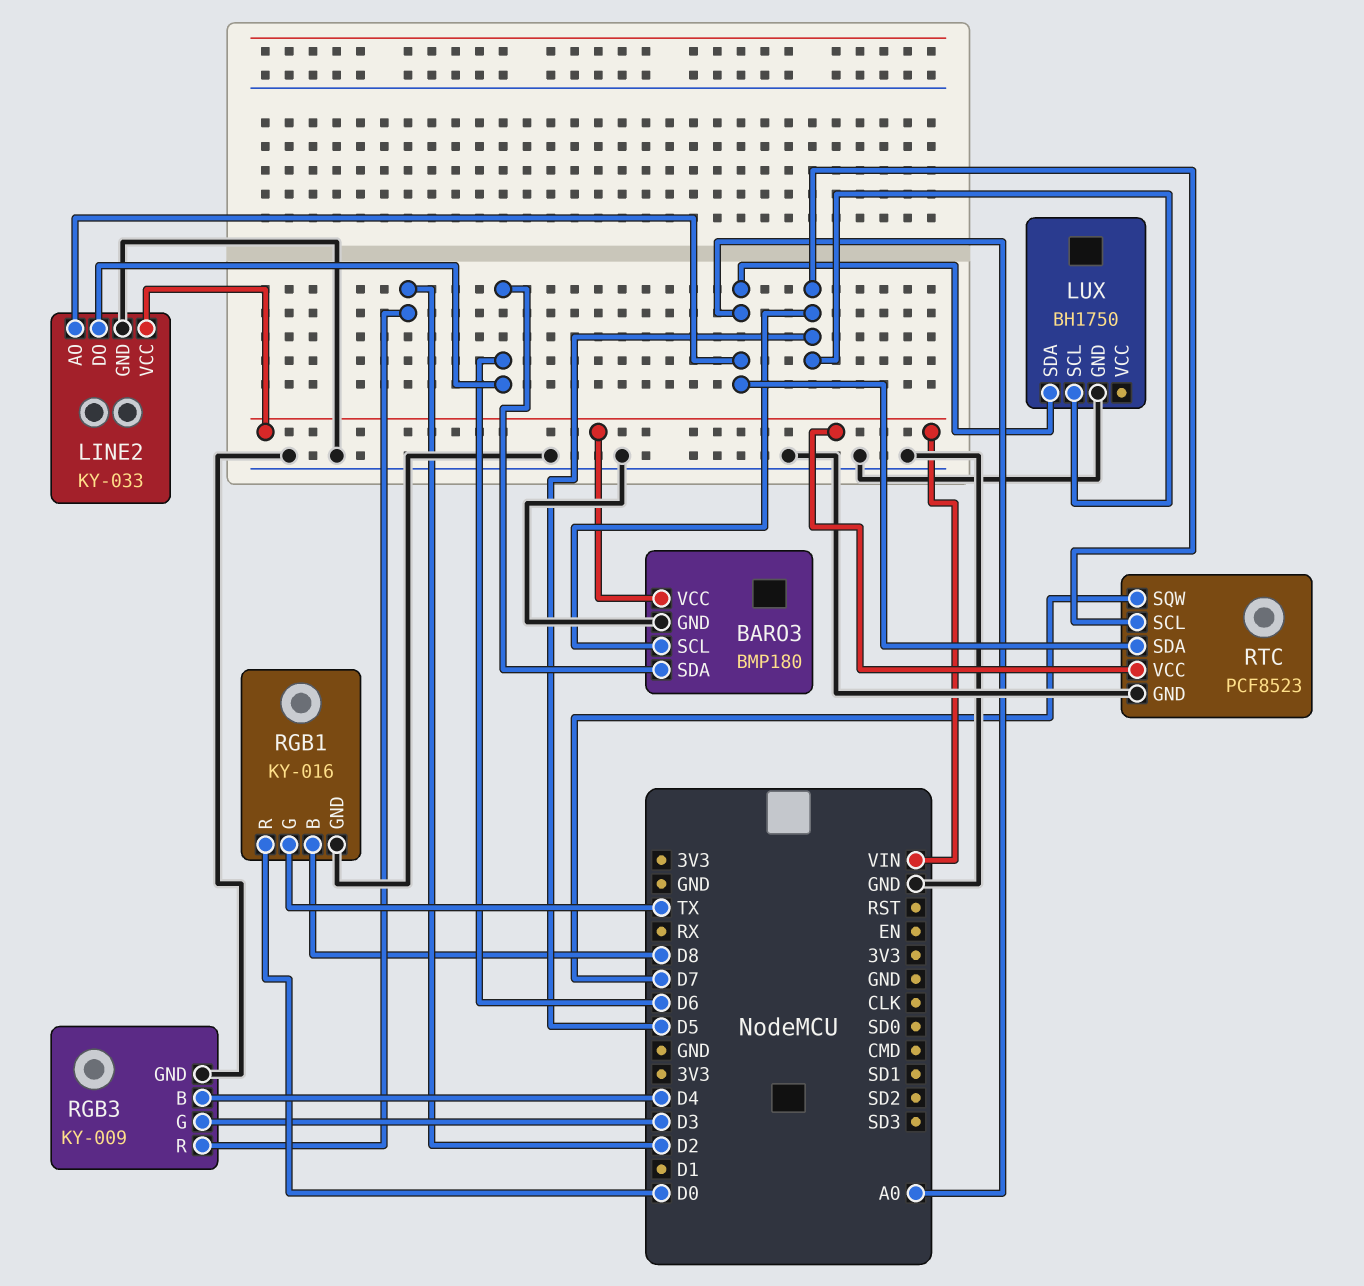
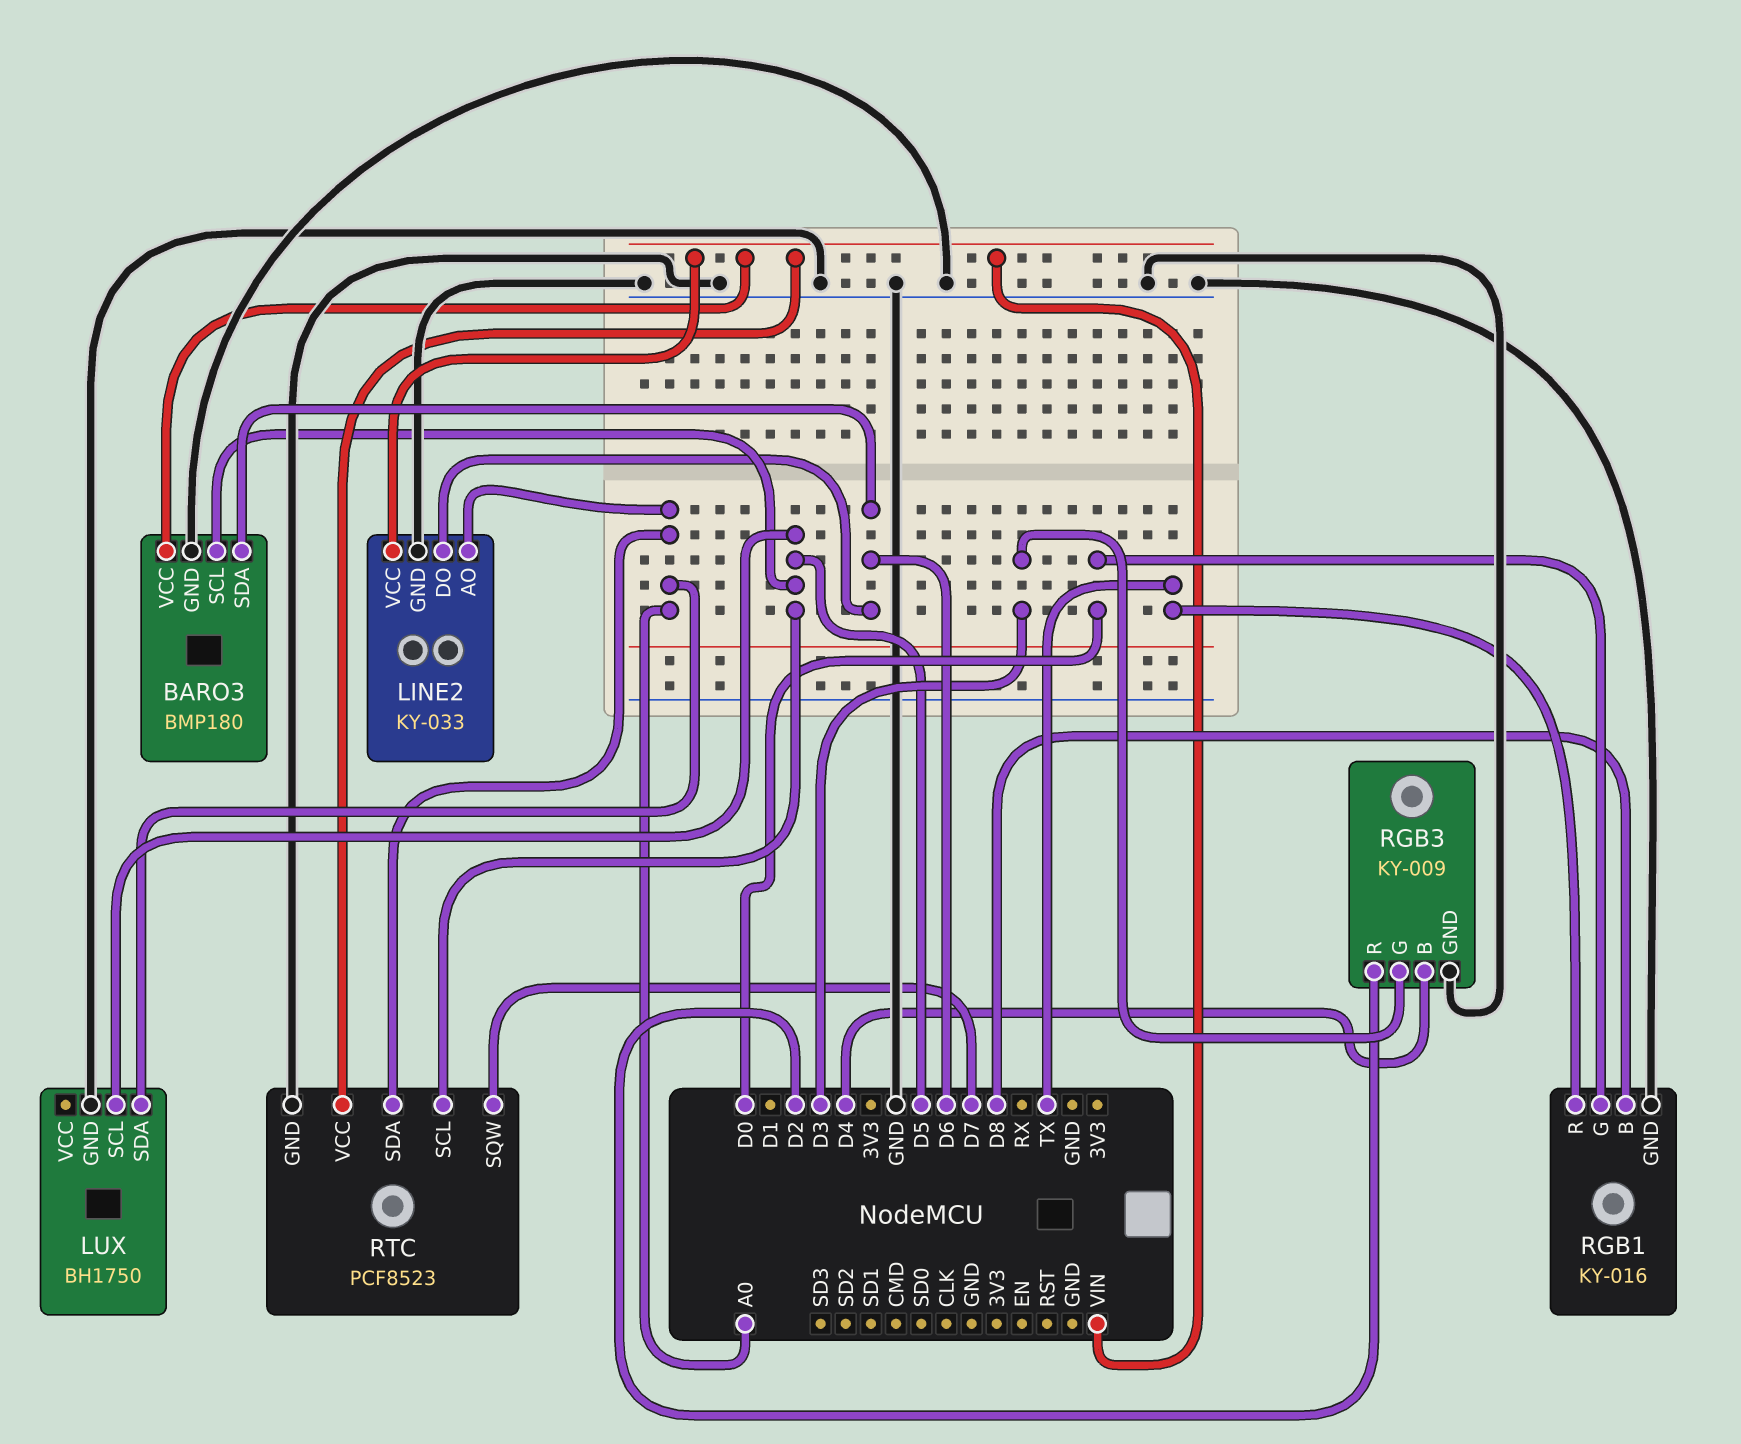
RGB1 pin G: TX -> D0
RGB1 pin R: D0 -> TX

